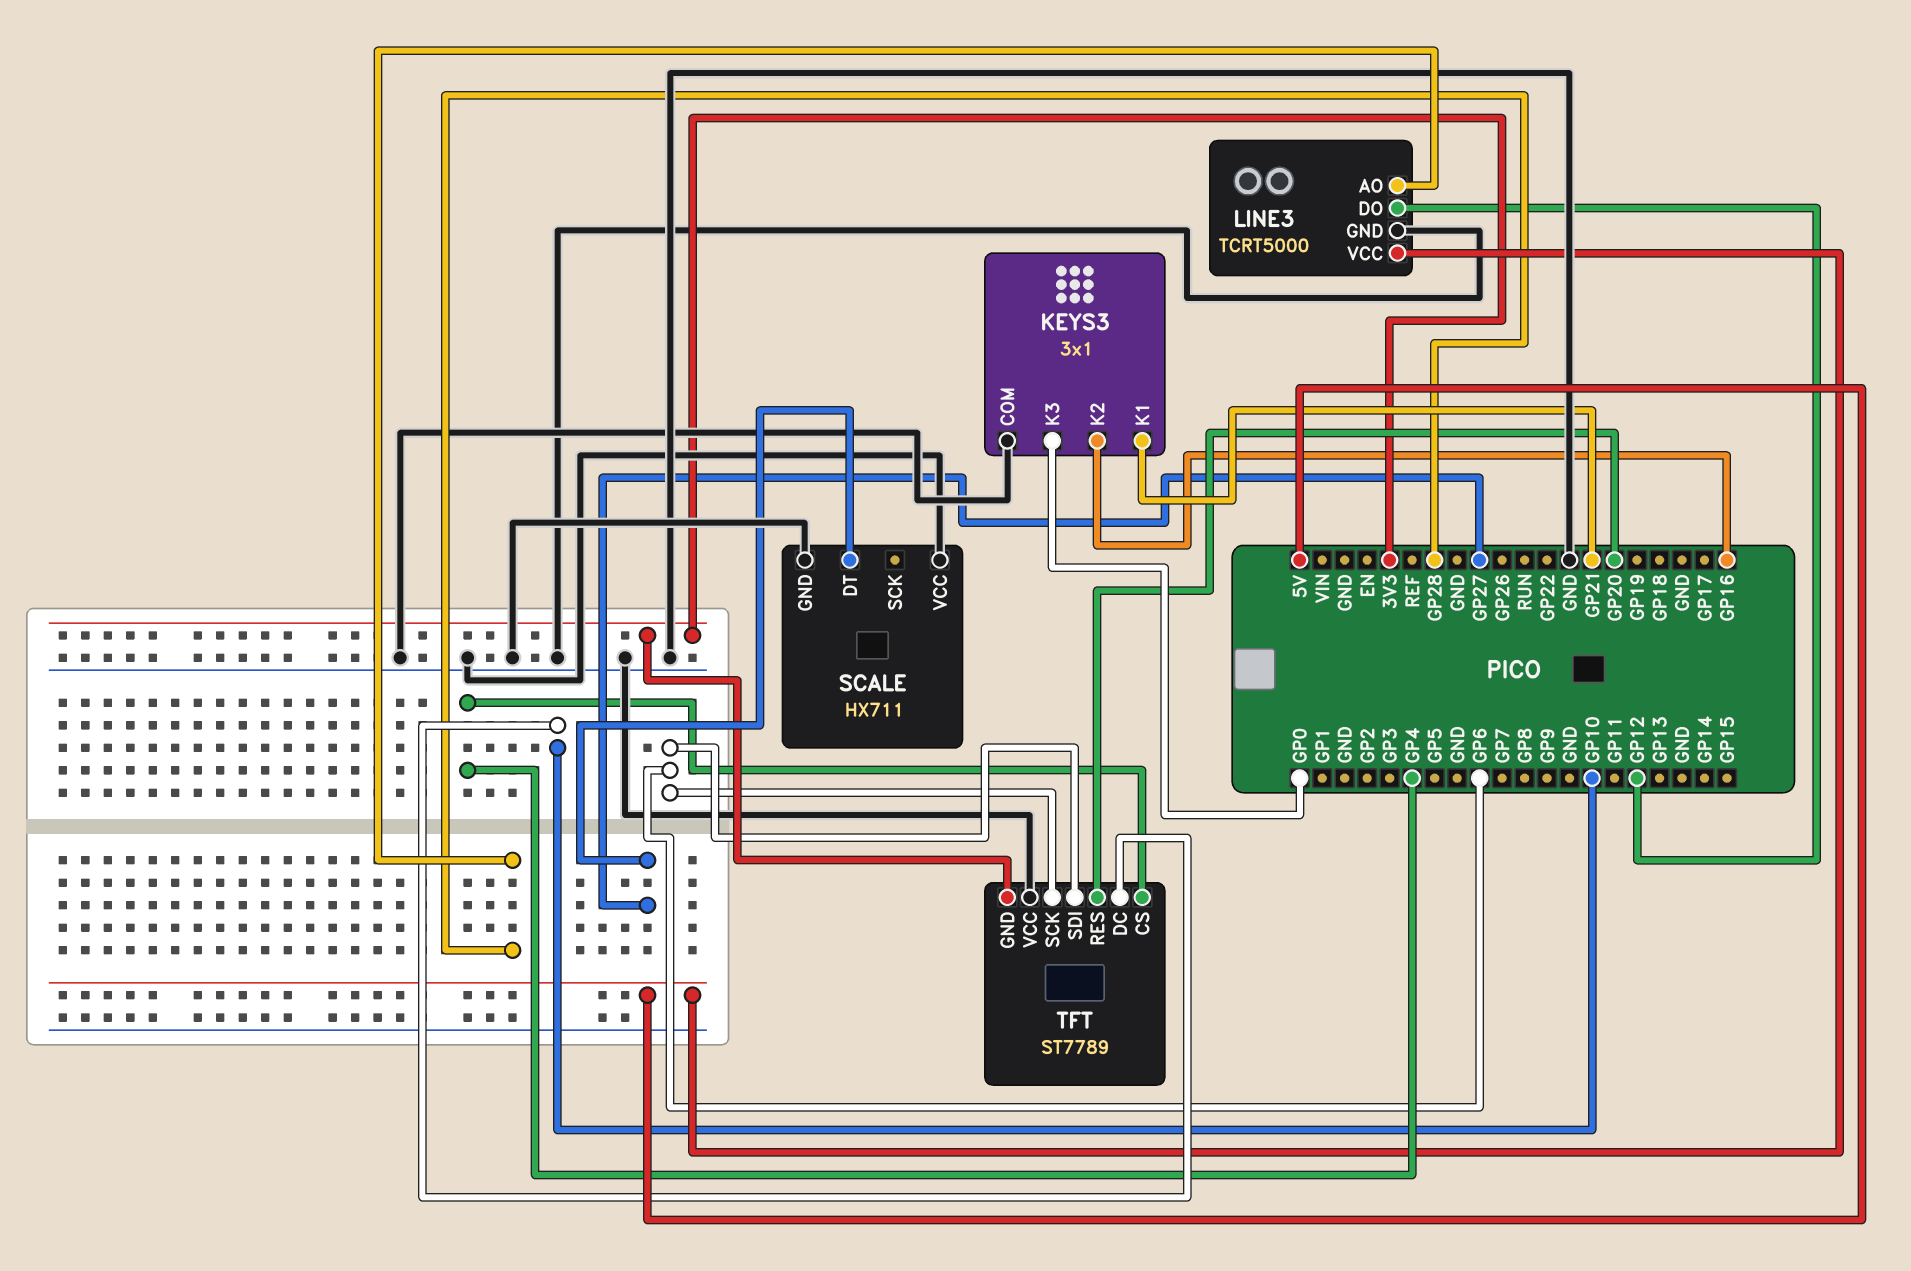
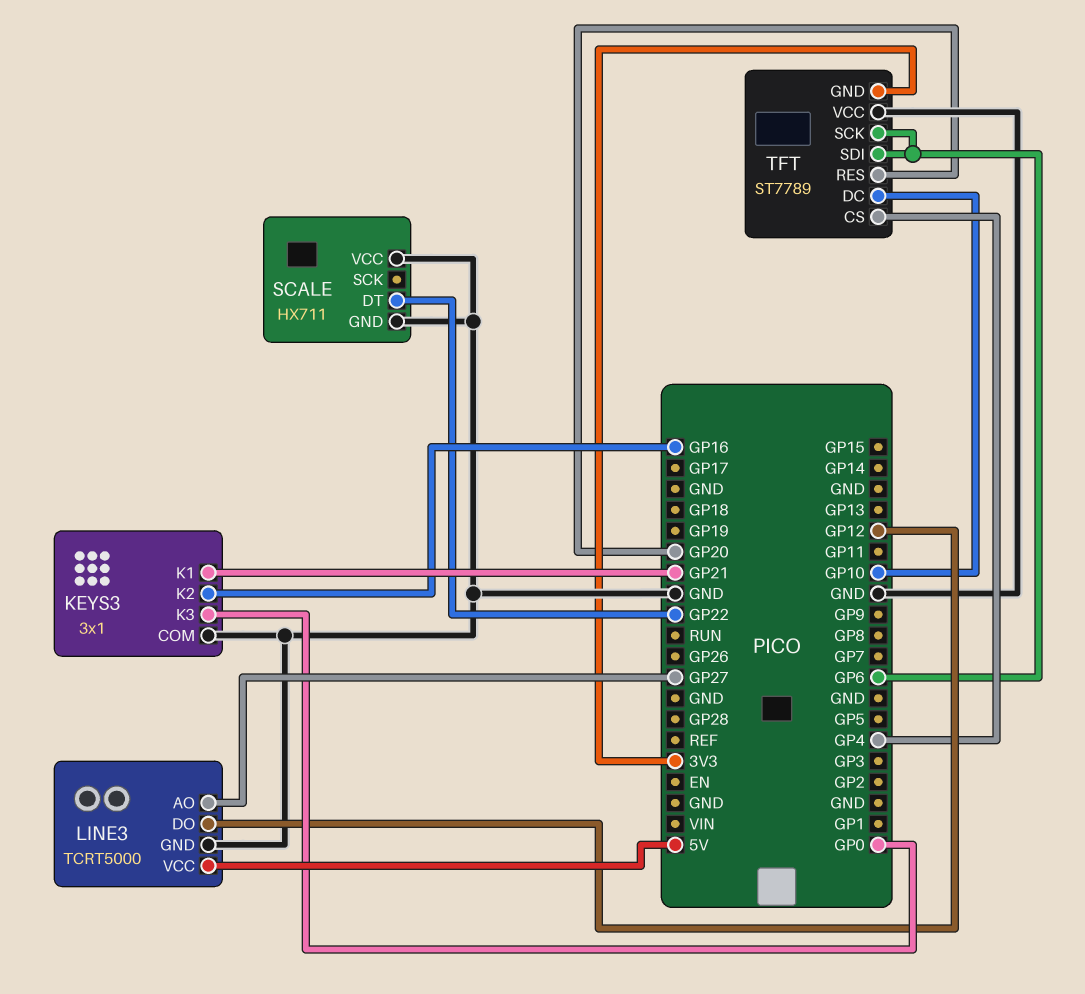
LINE3 pin AO: GP28 -> GP27
SCALE pin DT: GP27 -> GP22

